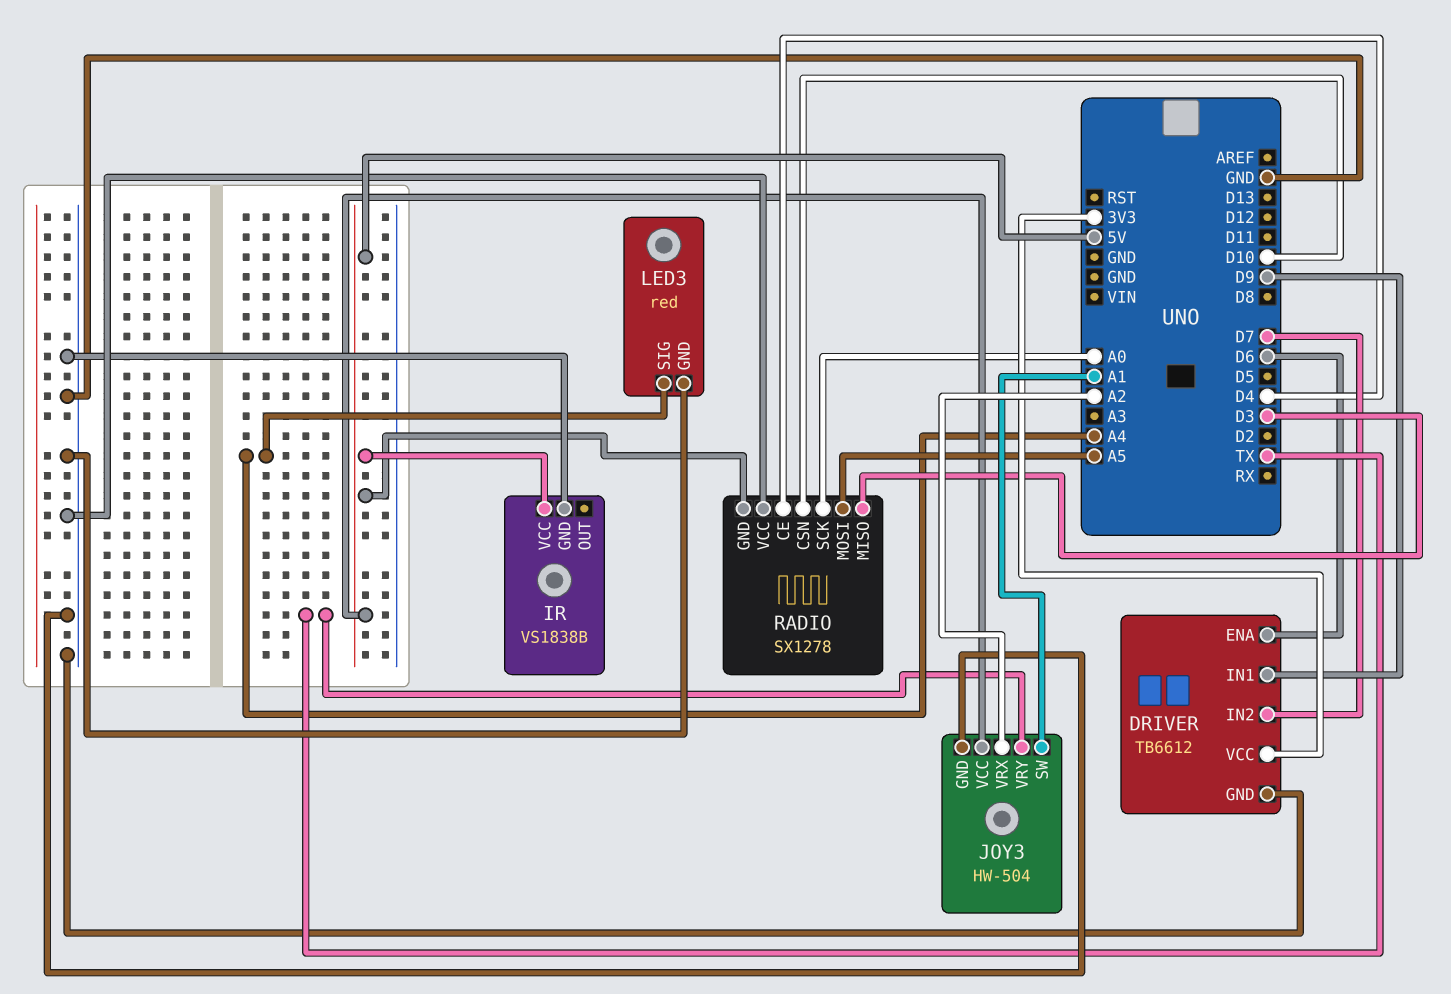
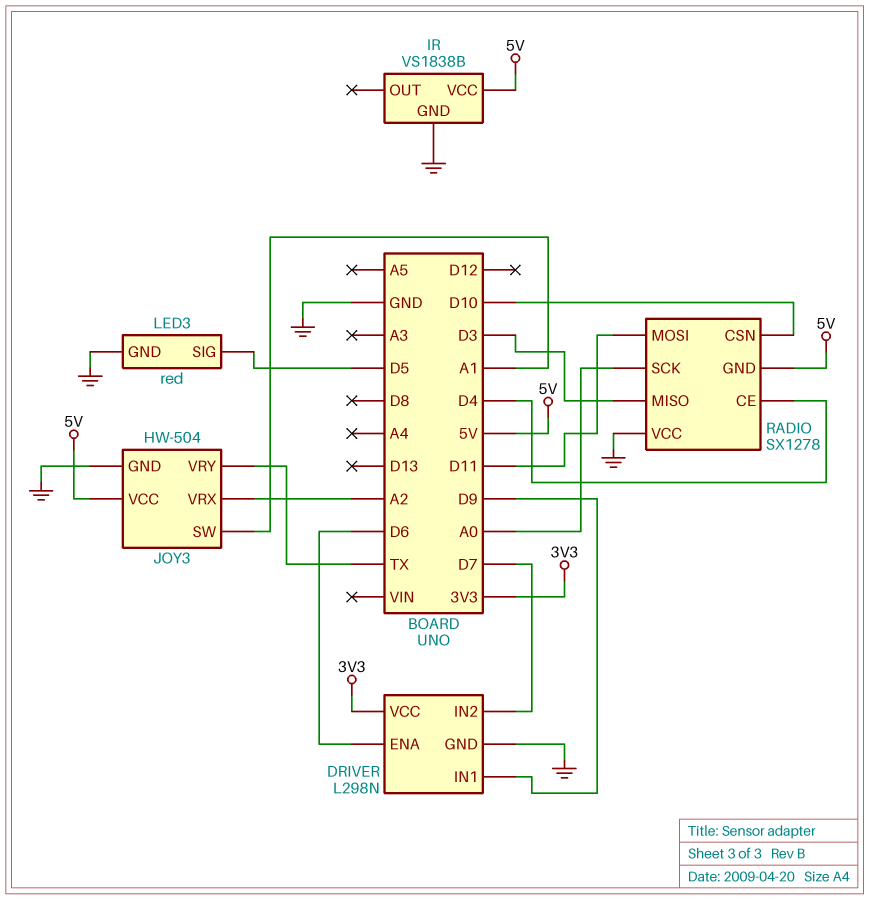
DRIVER: TB6612 -> L298N
LED3 pin SIG: A4 -> D5
RADIO pin MOSI: A5 -> D11

